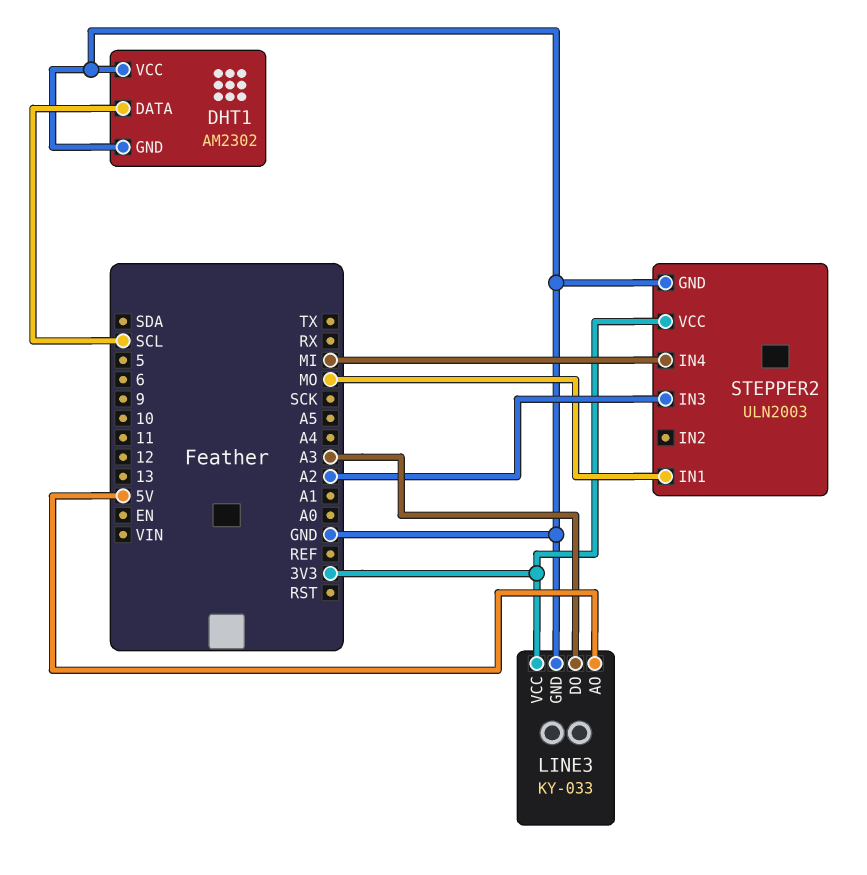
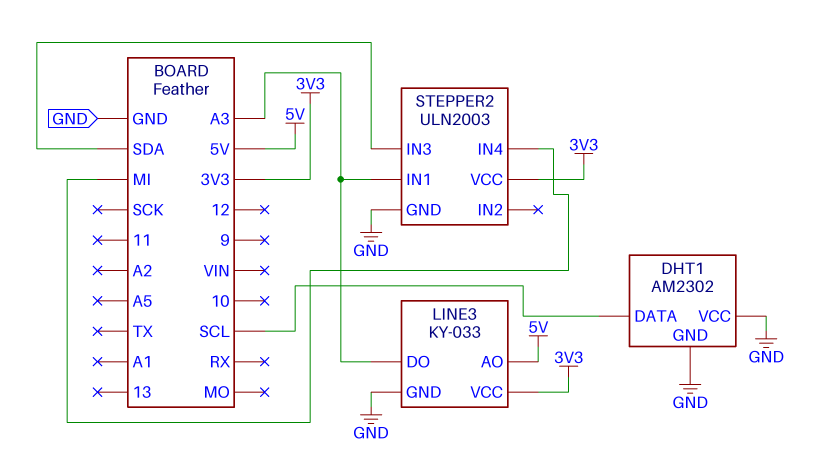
STEPPER2 pin IN1: MO -> A3
STEPPER2 pin IN3: A2 -> SDA

